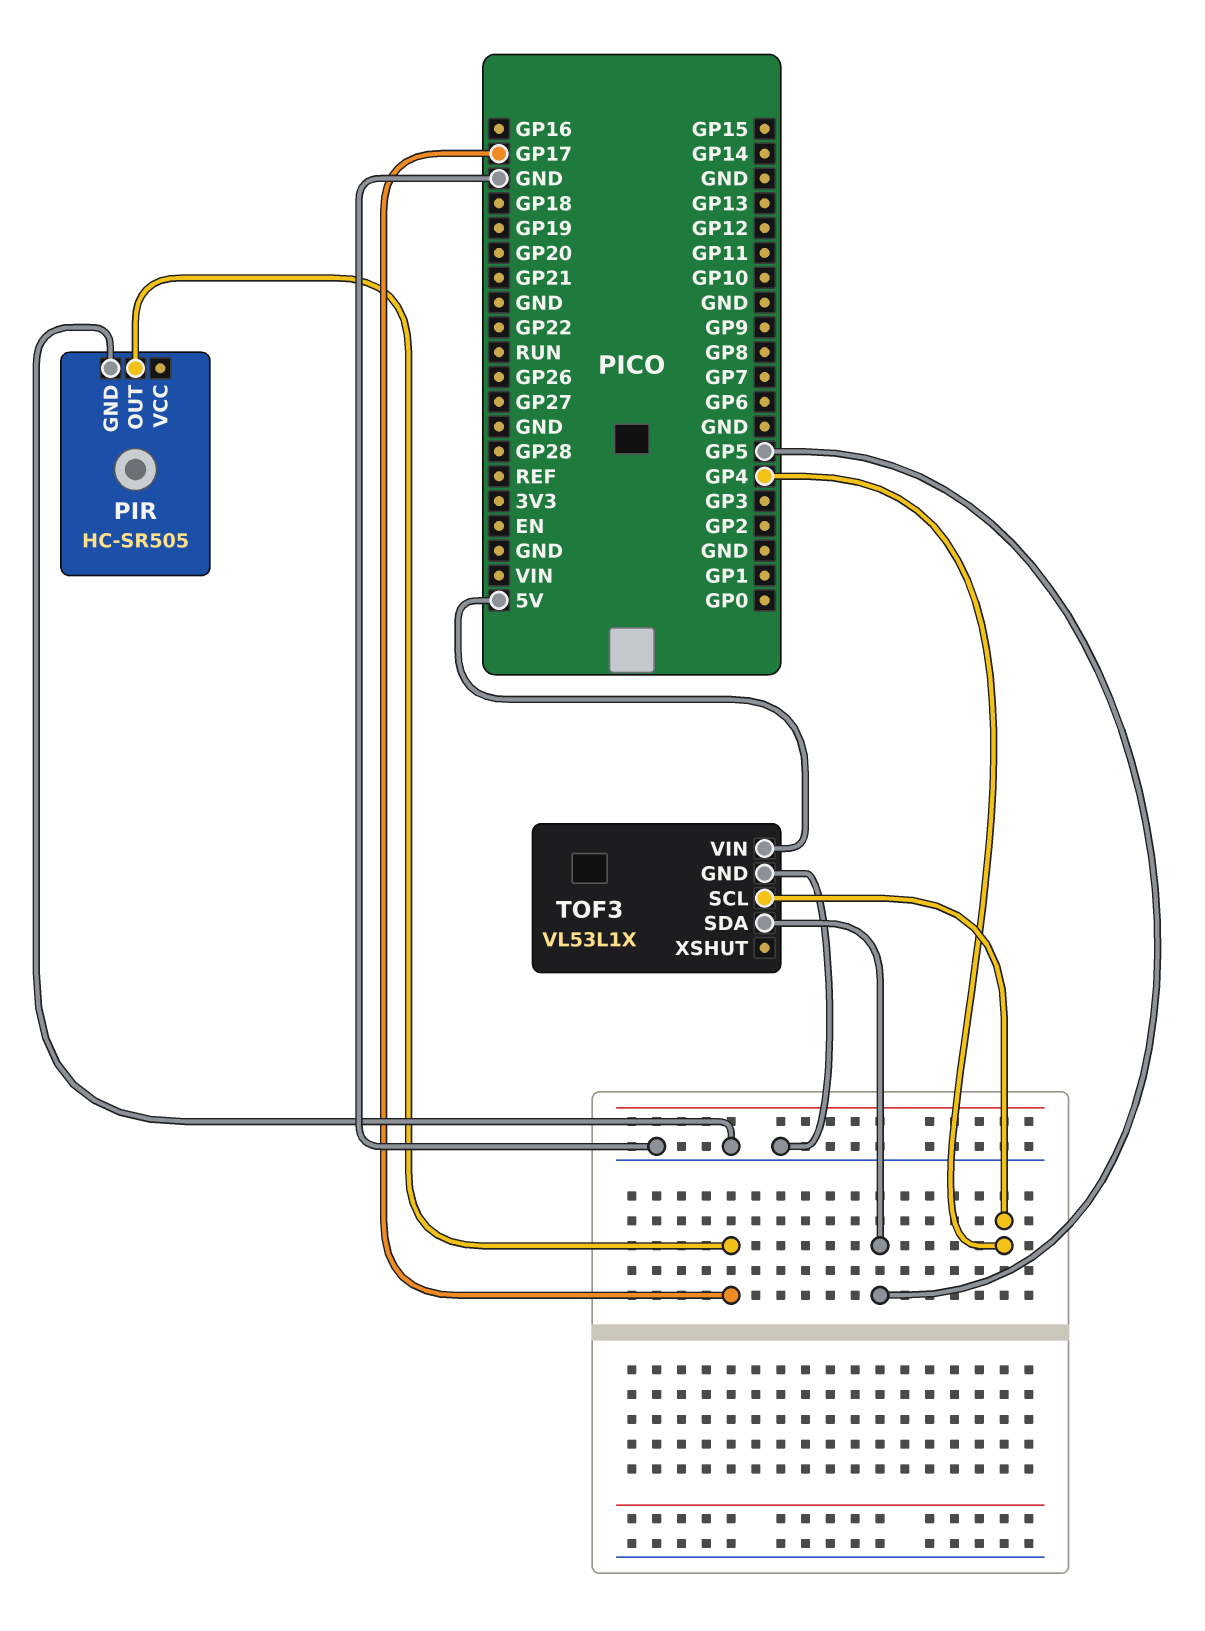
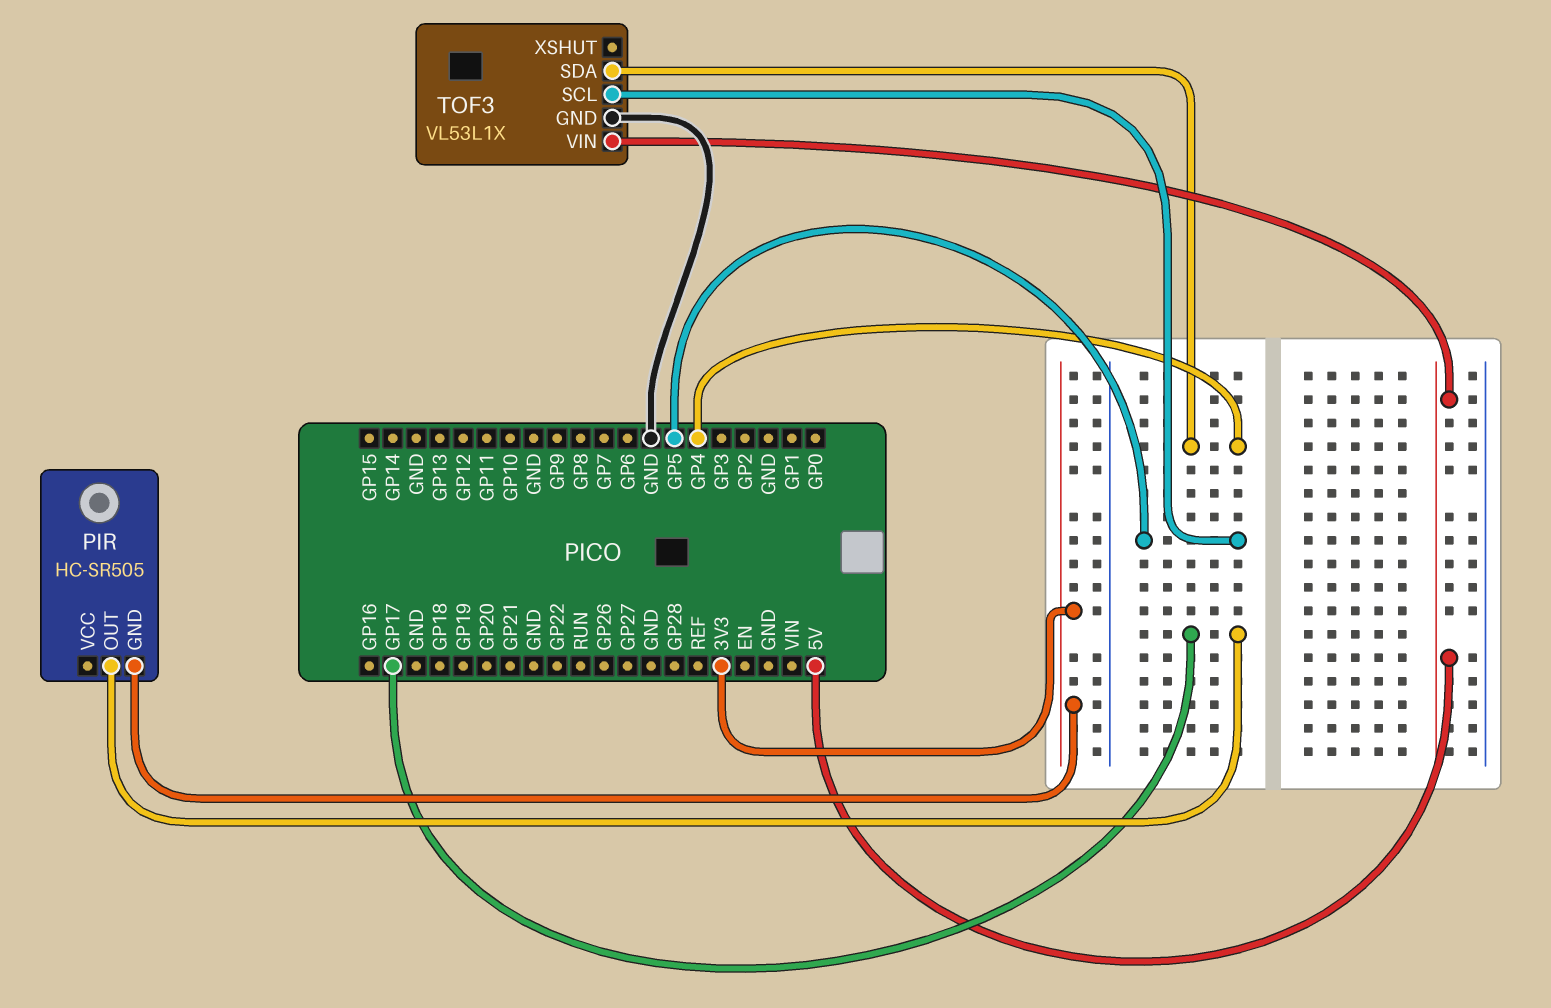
PIR pin GND: GND -> 3V3
TOF3 pin SCL: GP4 -> GP5
TOF3 pin SDA: GP5 -> GP4

